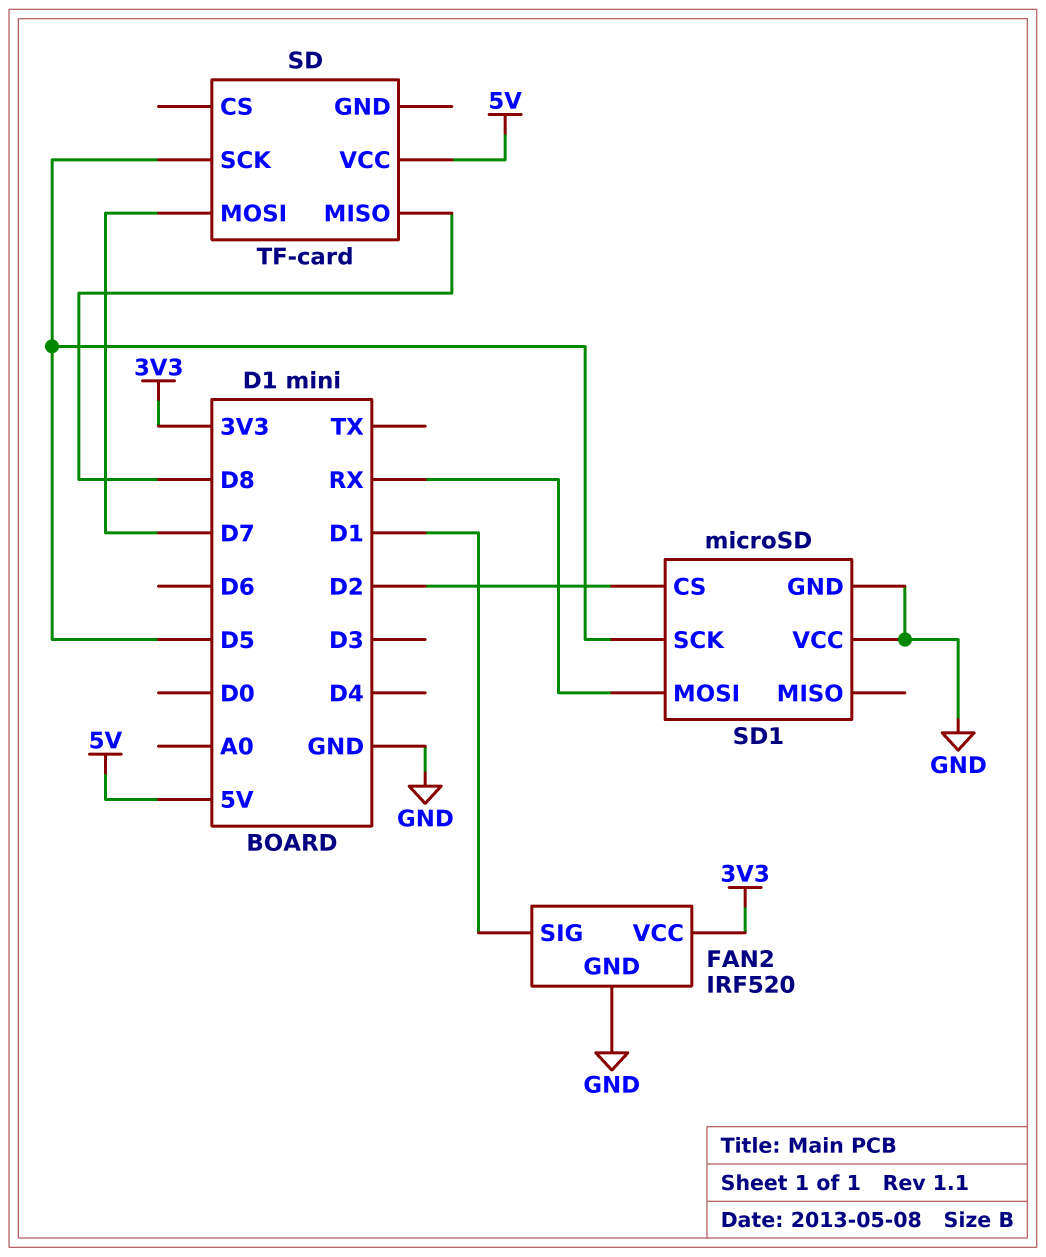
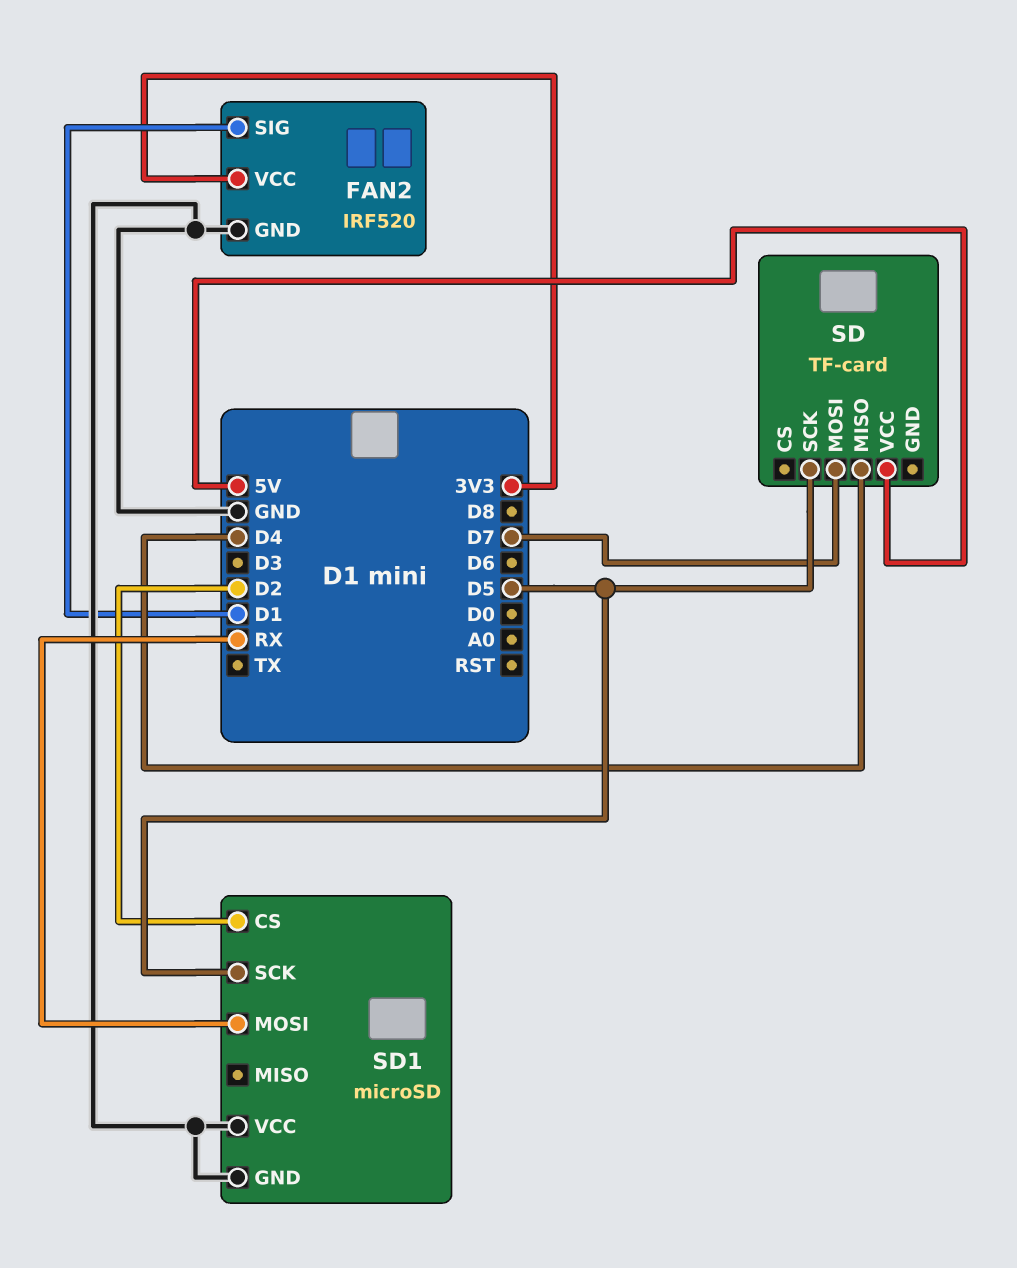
SD pin MISO: D8 -> D4

